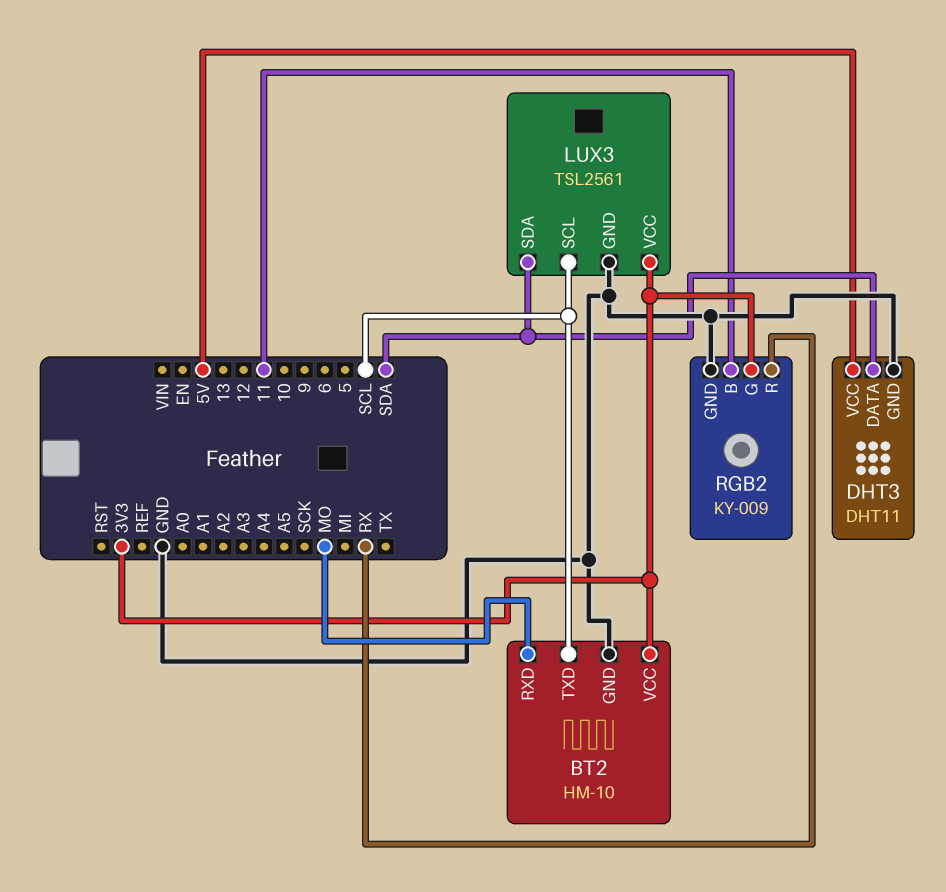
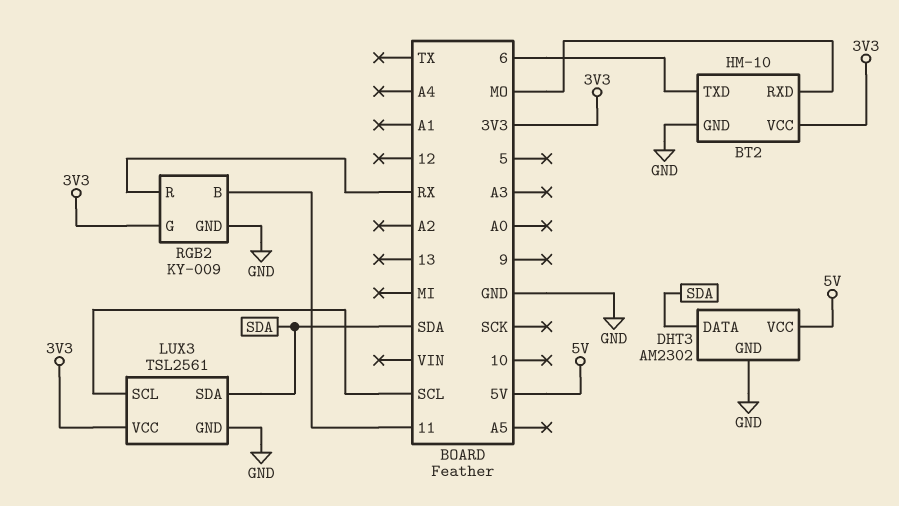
BT2 pin TXD: SCL -> 6
DHT3: DHT11 -> AM2302

